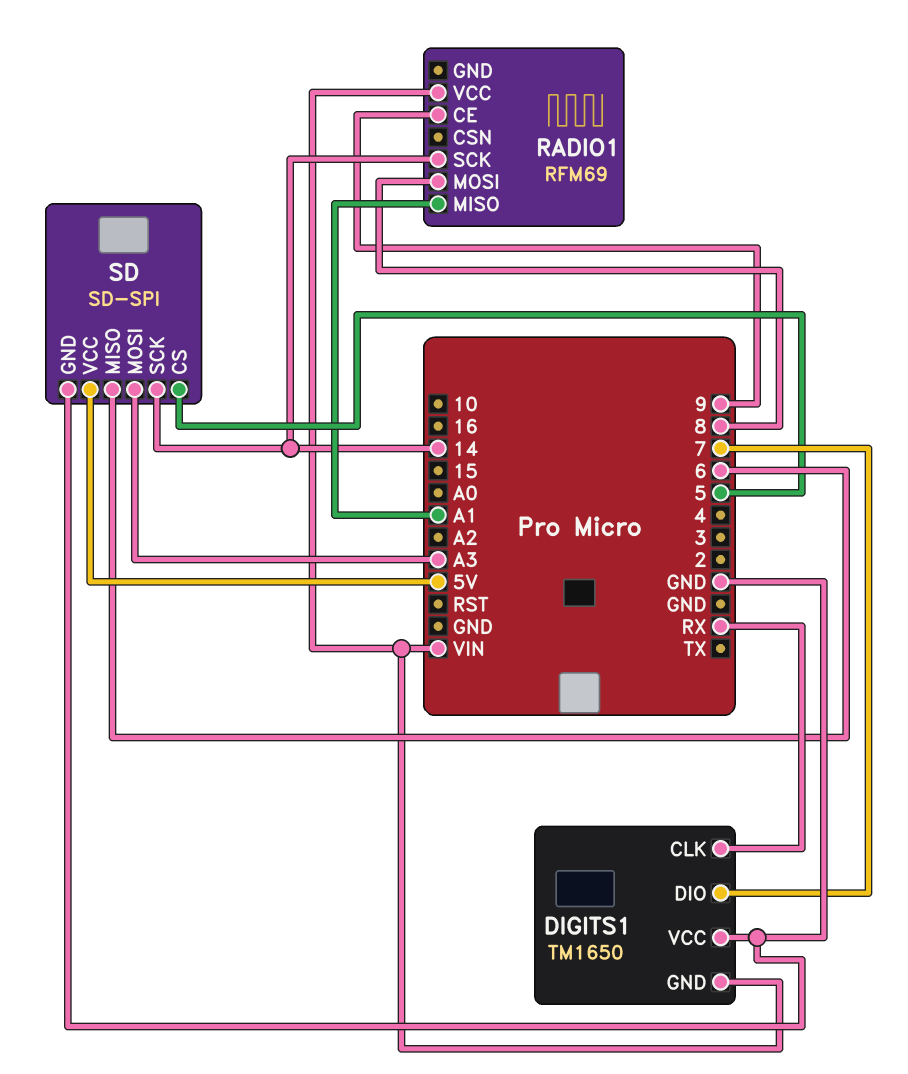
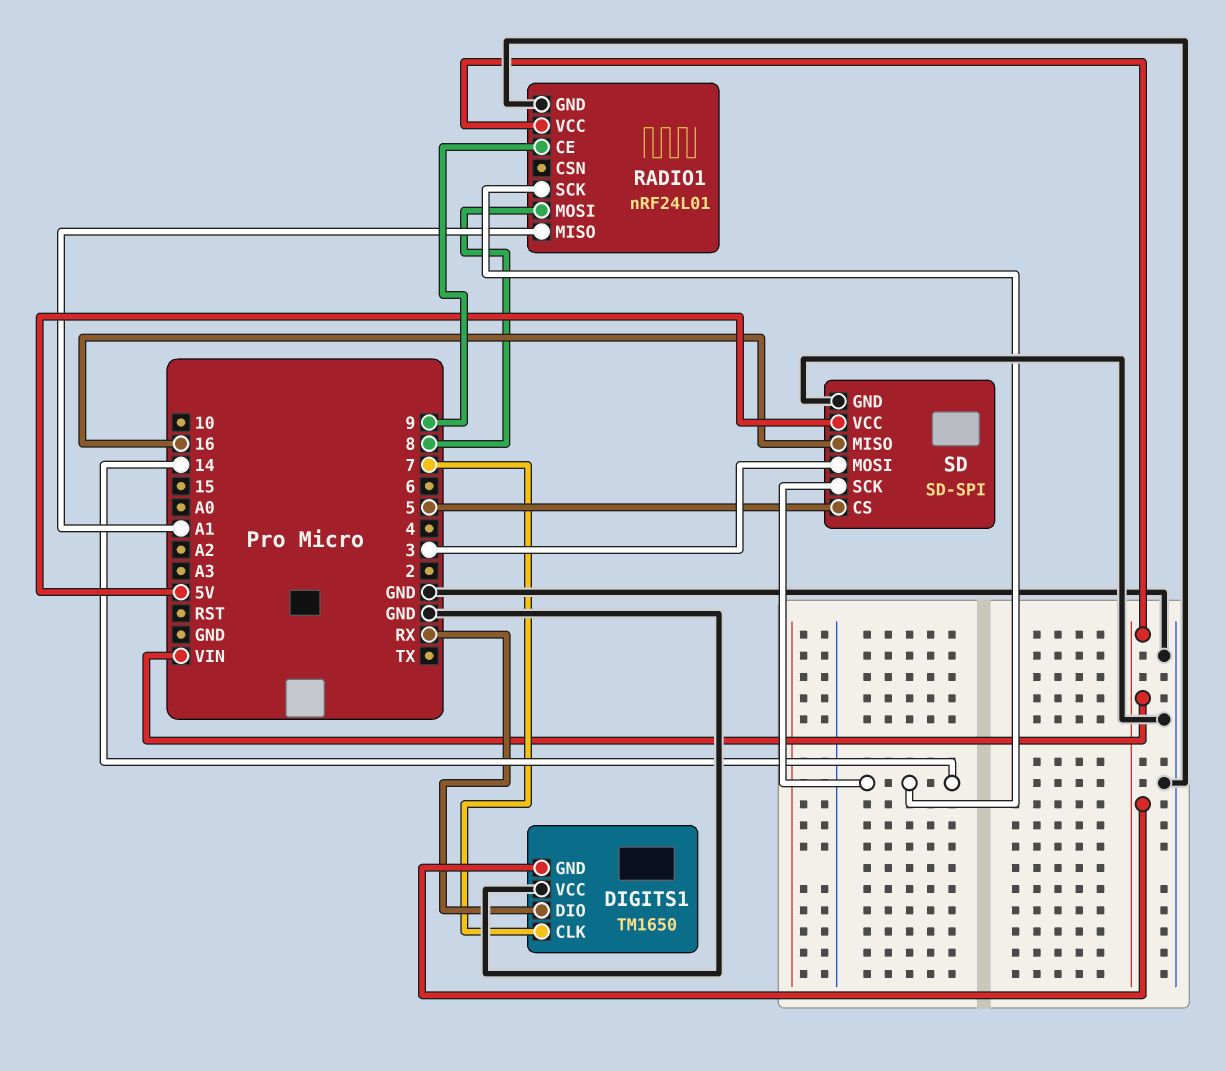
DIGITS1 pin CLK: RX -> 7
DIGITS1 pin DIO: 7 -> RX
RADIO1: RFM69 -> nRF24L01
RADIO1 pin GND: none -> GND
SD pin MISO: 6 -> 16
SD pin MOSI: A3 -> 3

